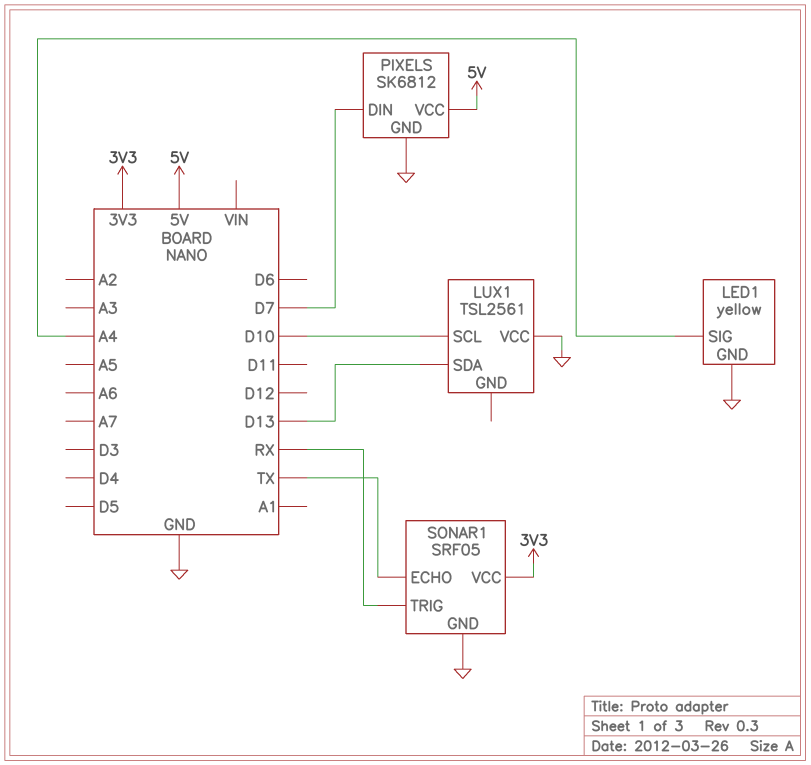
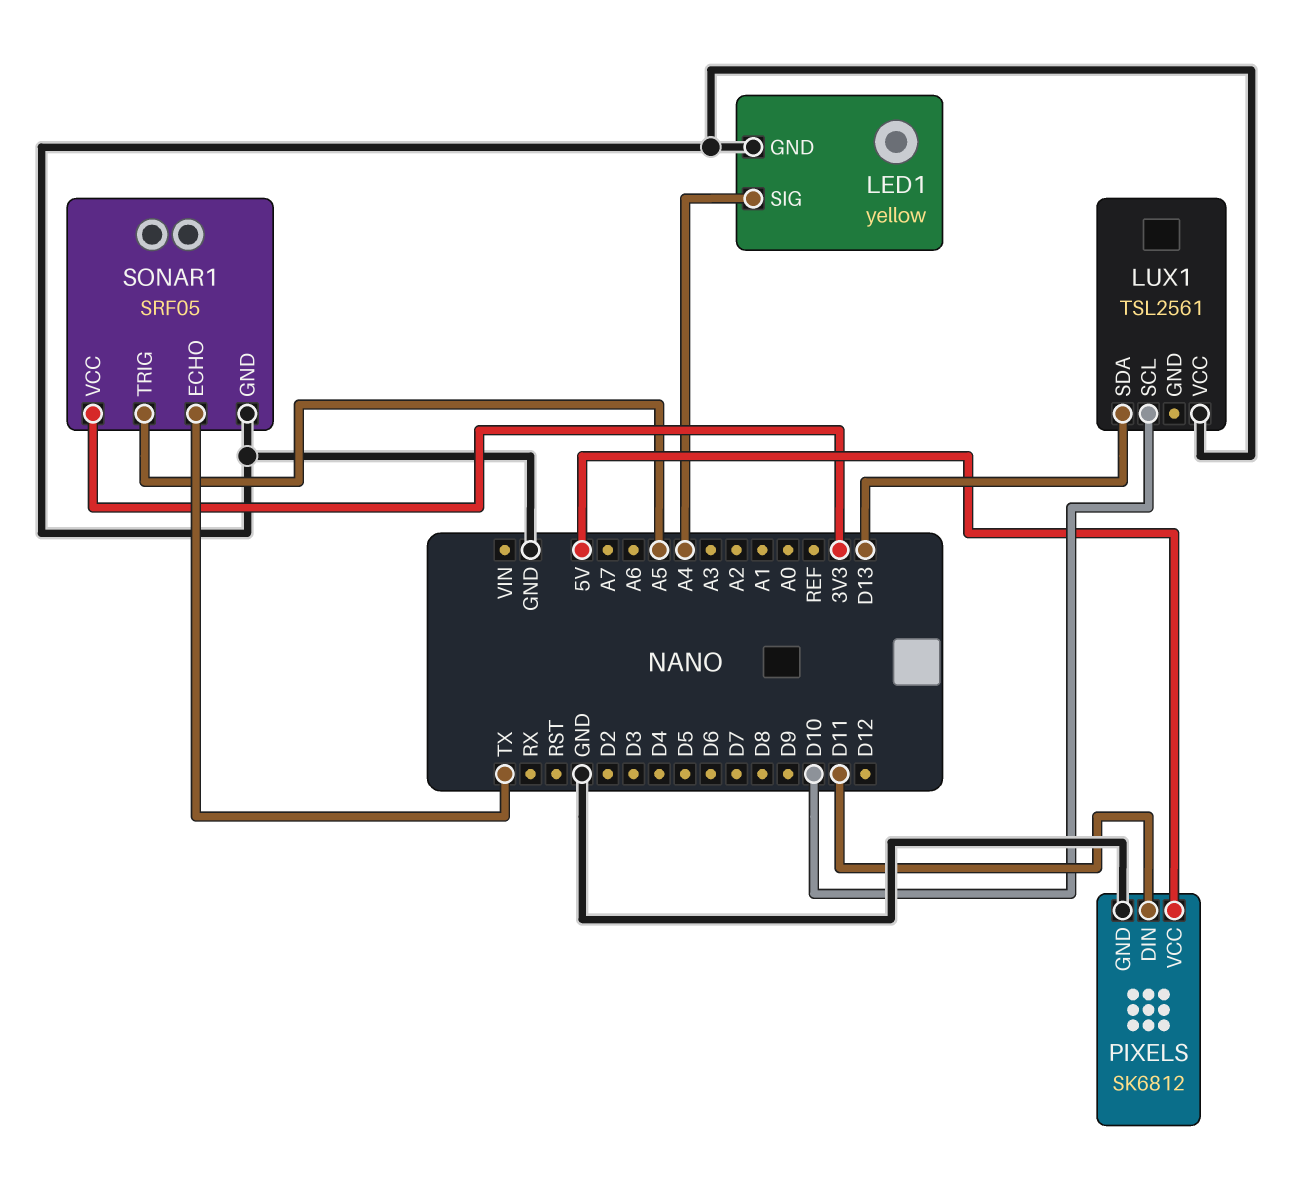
PIXELS pin DIN: D7 -> D11
SONAR1 pin TRIG: RX -> A5

